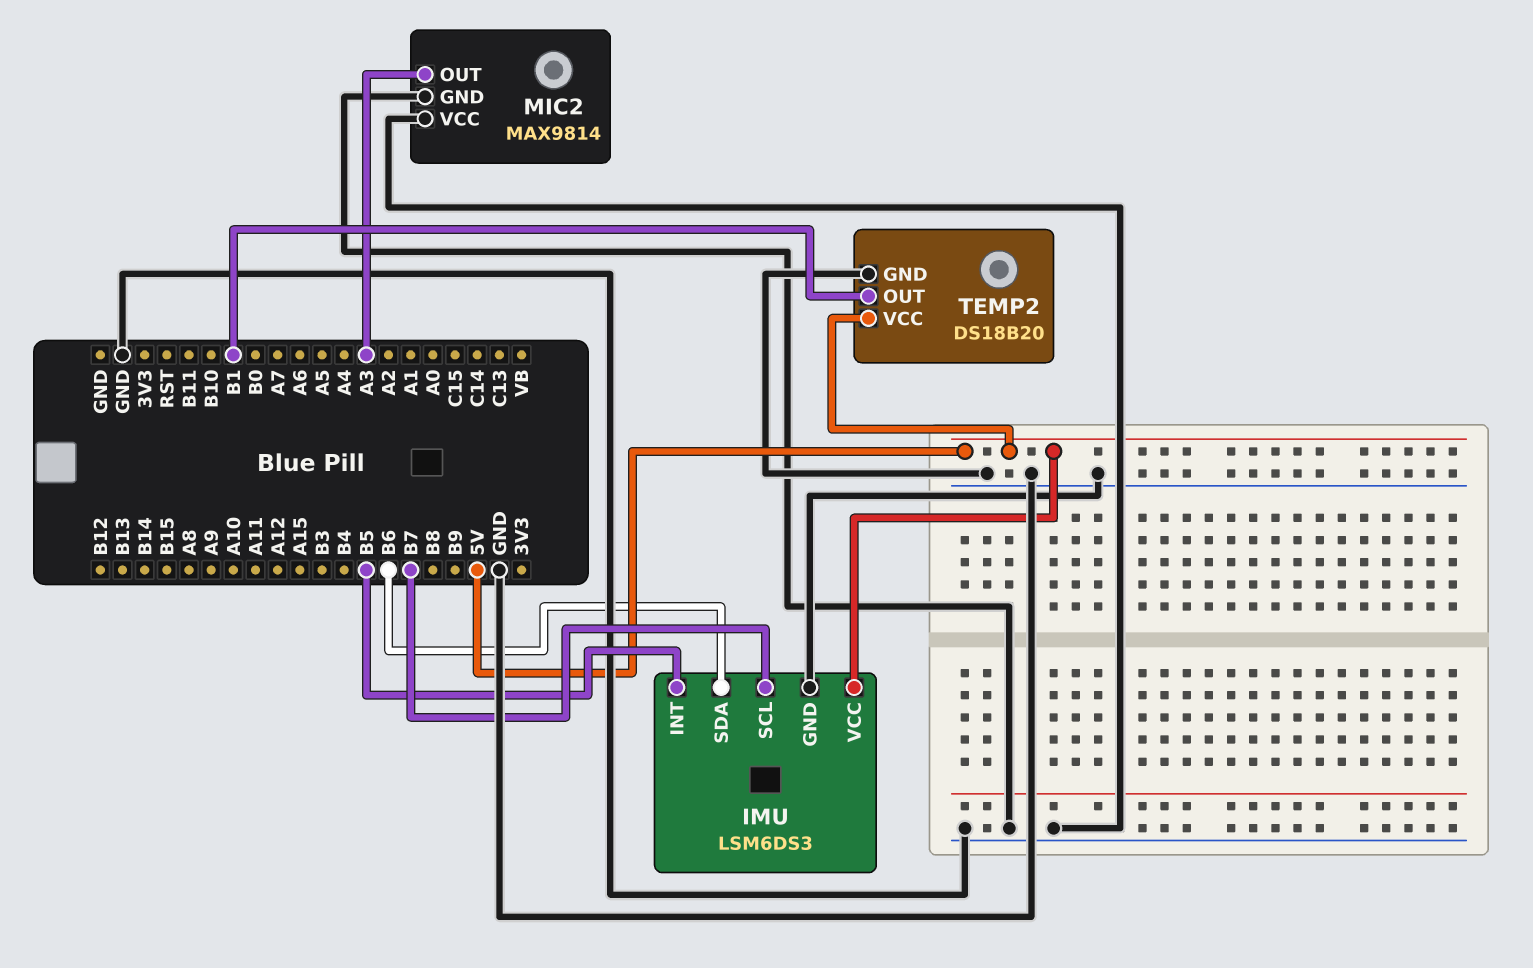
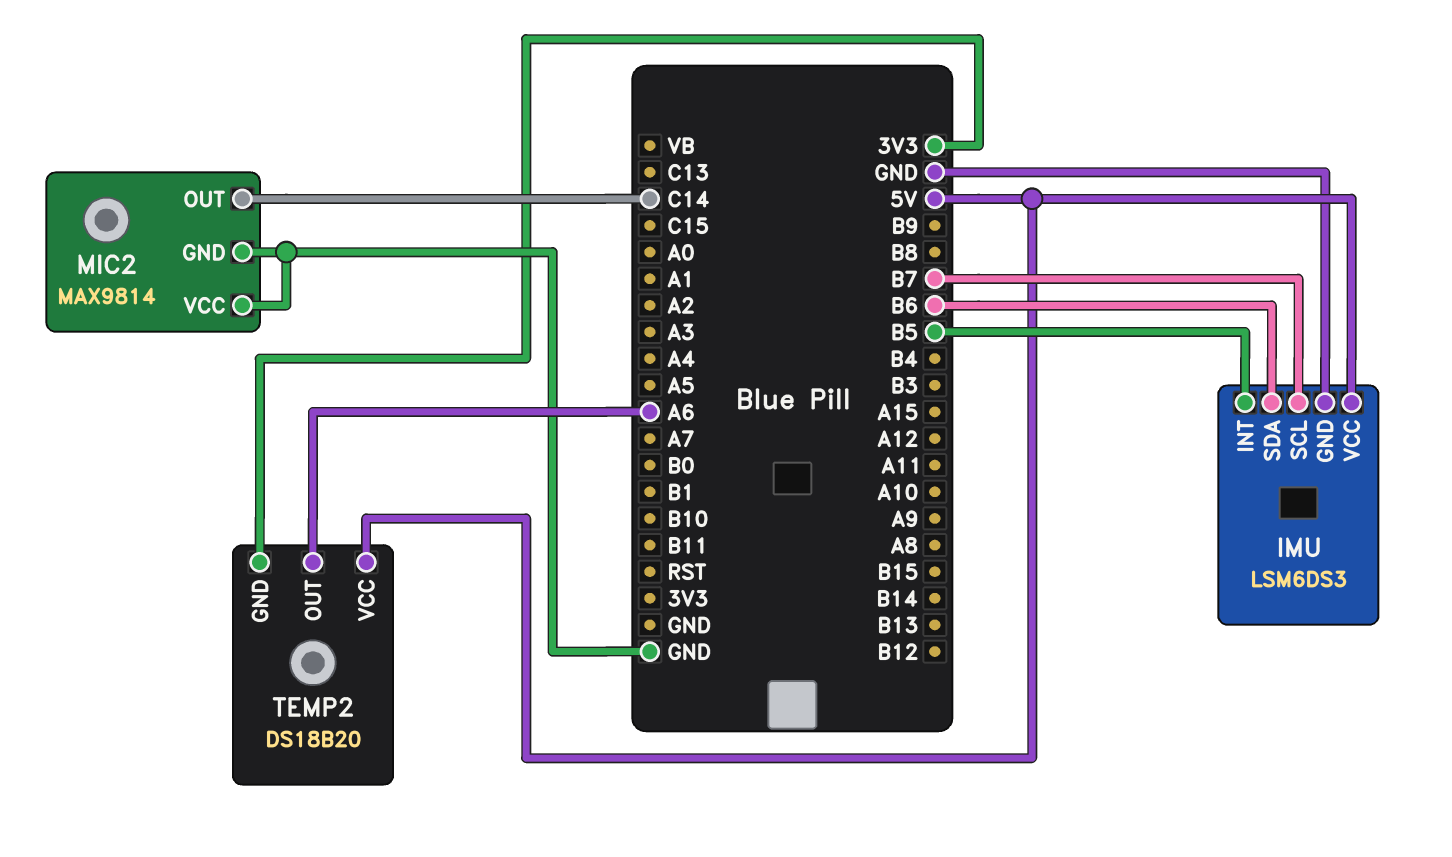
MIC2 pin OUT: A3 -> C14
TEMP2 pin GND: GND -> 3V3
TEMP2 pin OUT: B1 -> A6

